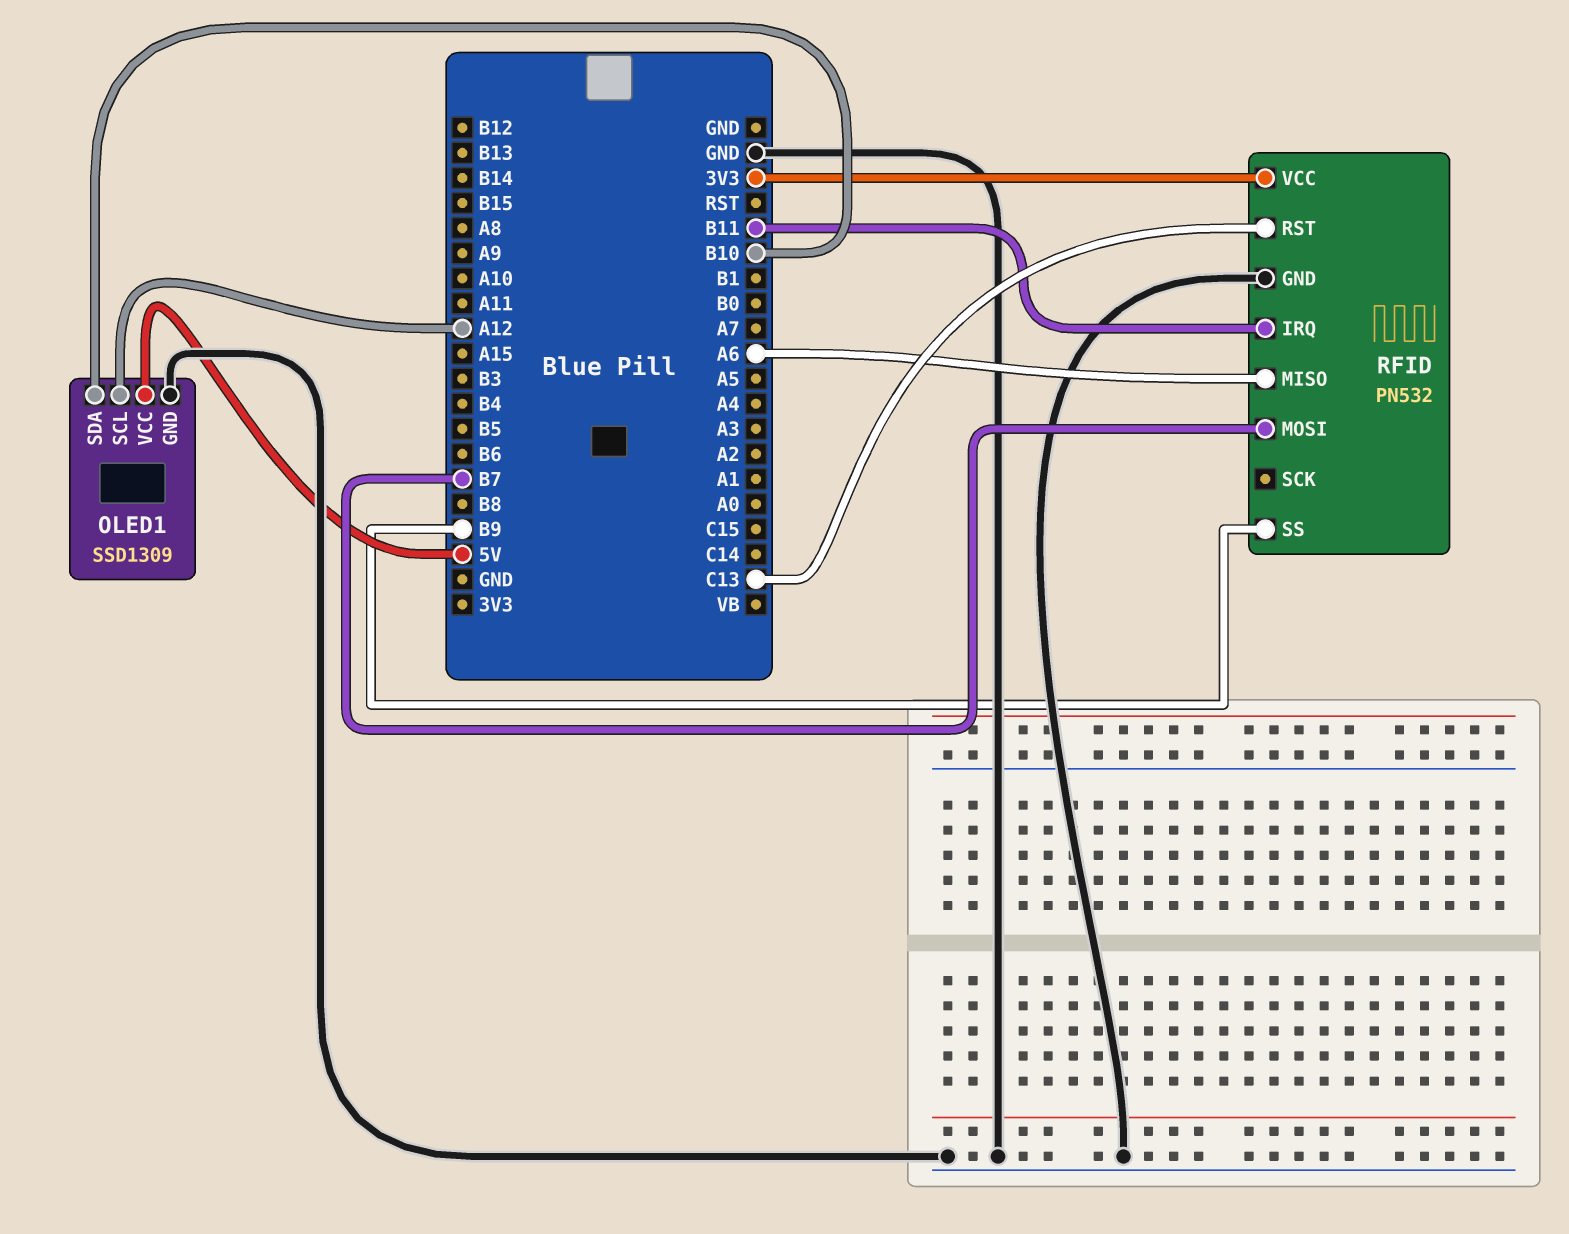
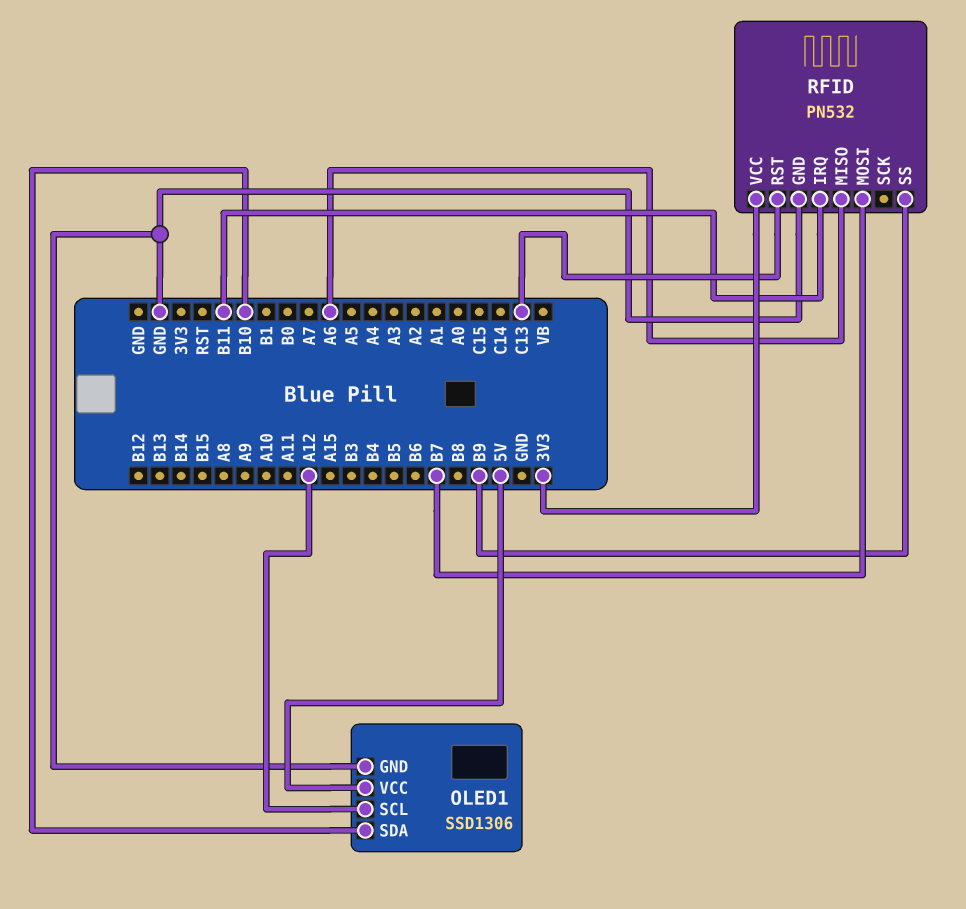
OLED1: SSD1309 -> SSD1306

